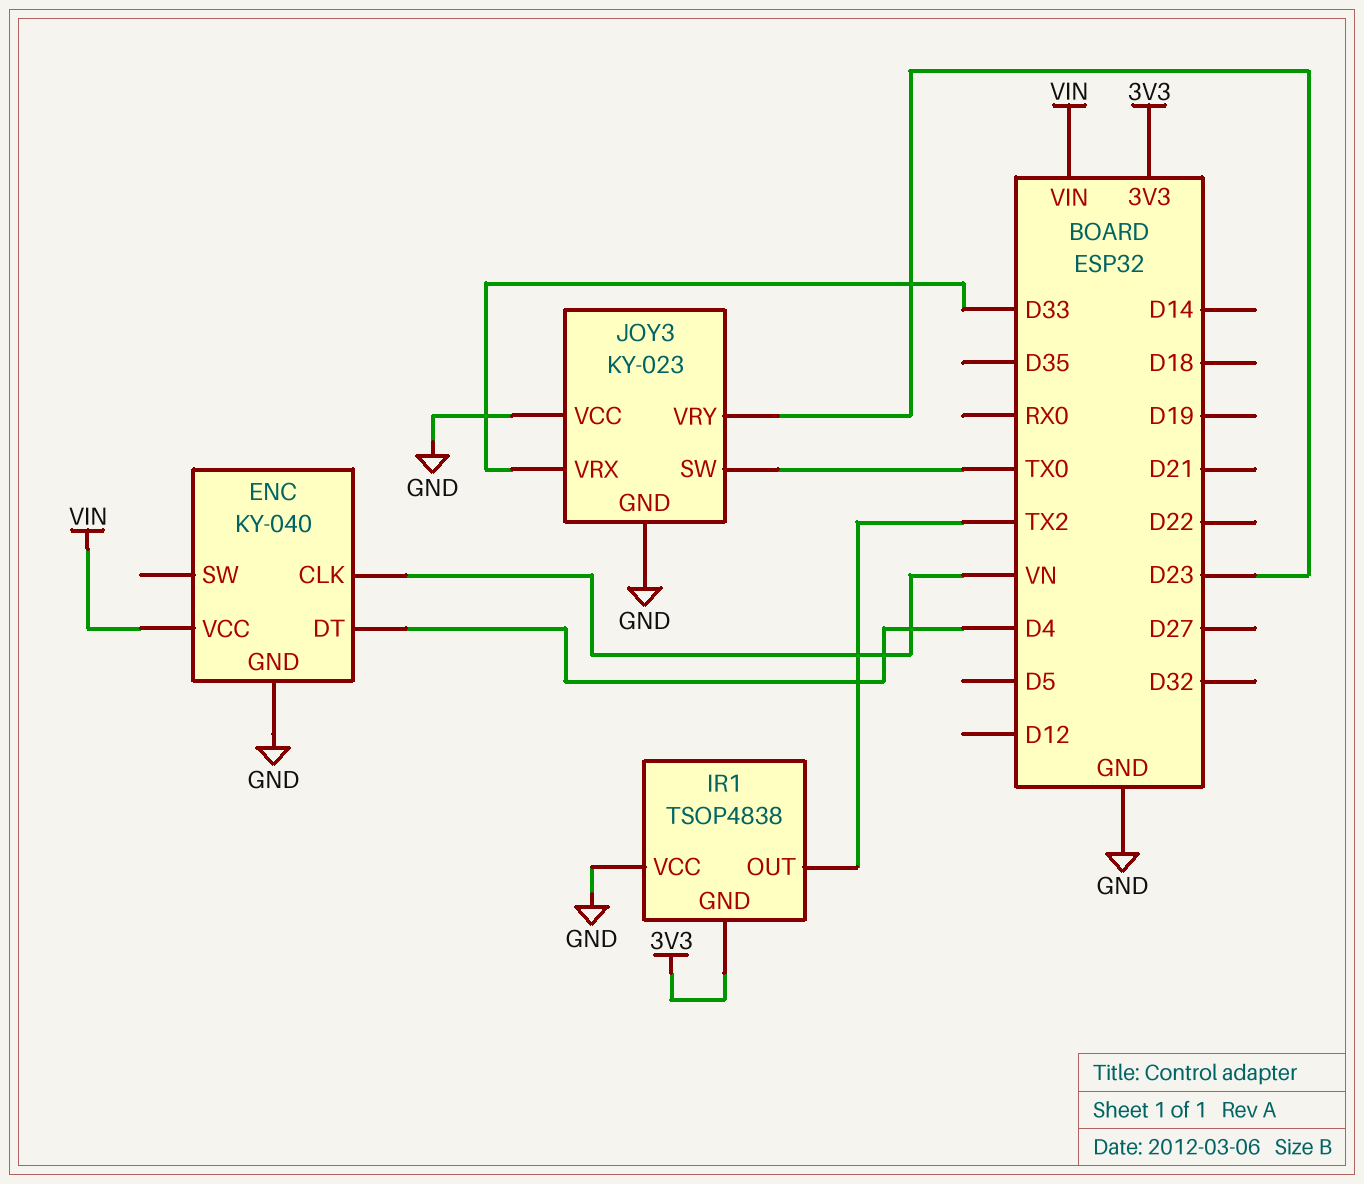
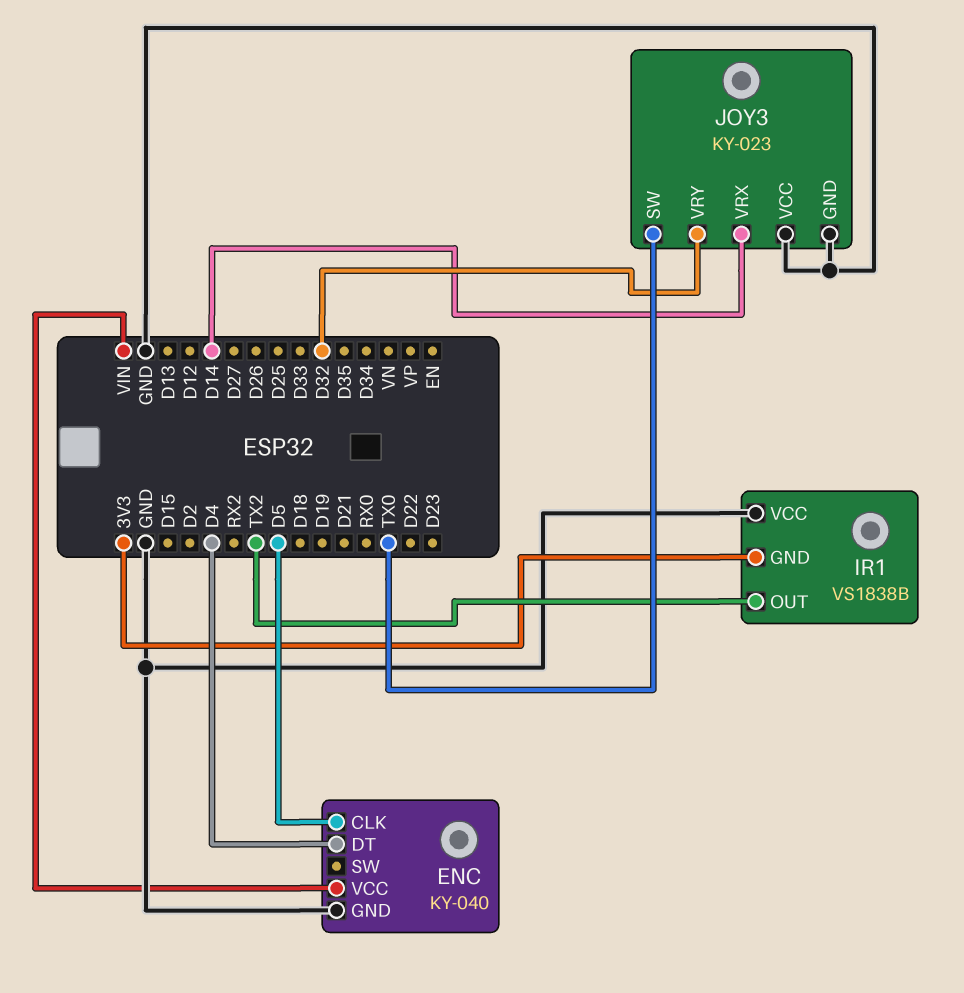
ENC pin CLK: VN -> D5
IR1: TSOP4838 -> VS1838B
JOY3 pin VRX: D33 -> D14
JOY3 pin VRY: D23 -> D32

